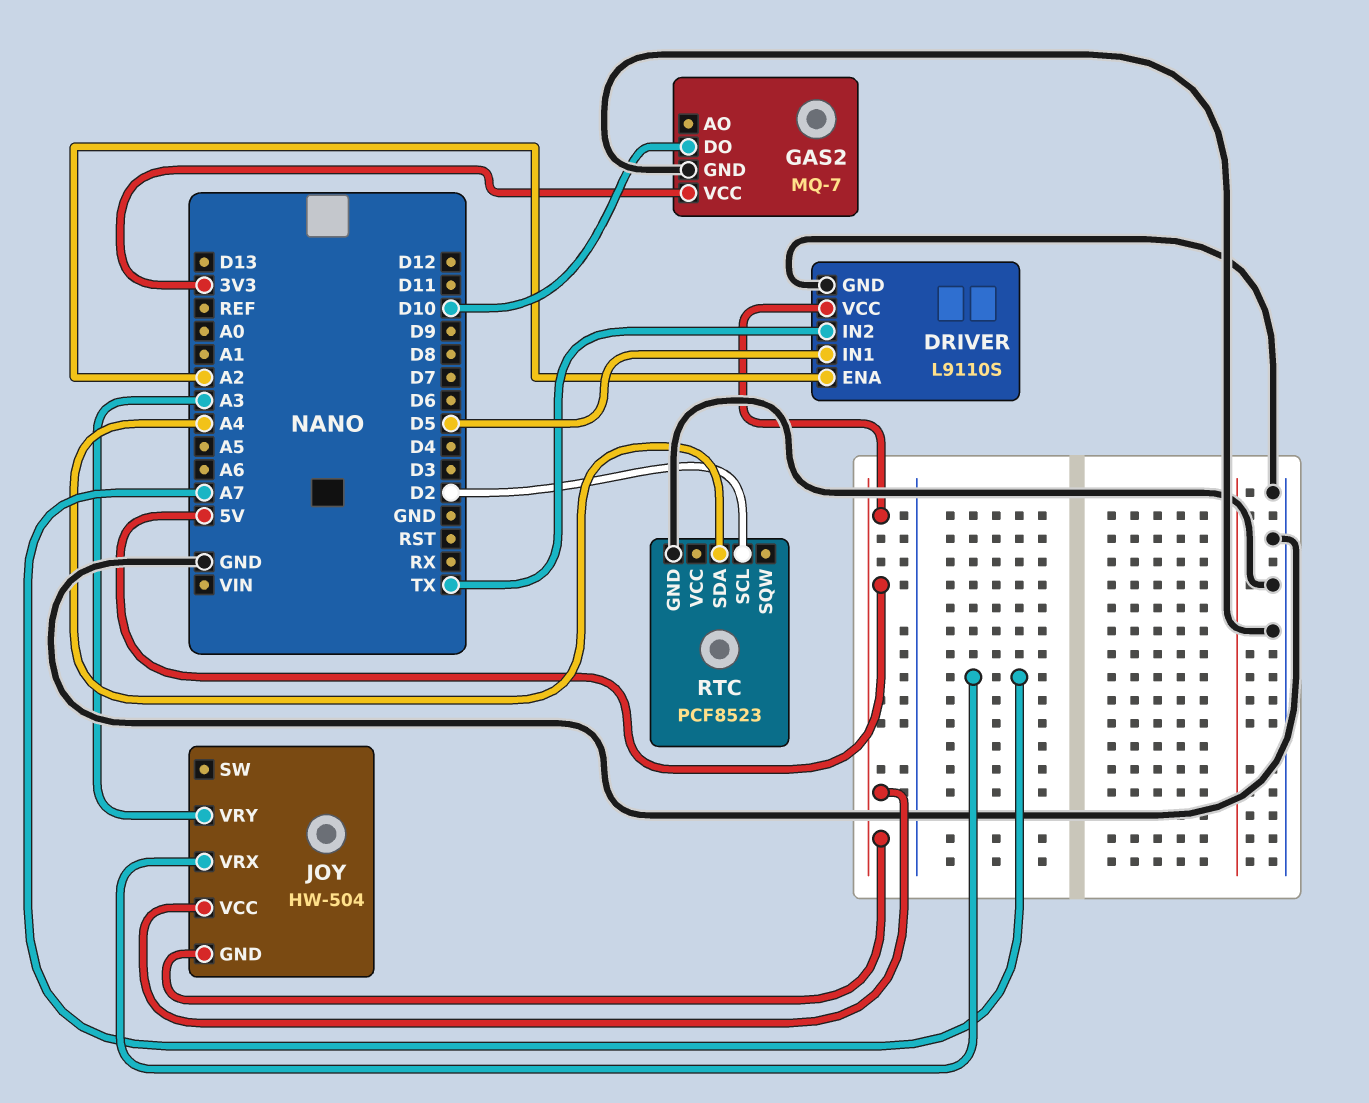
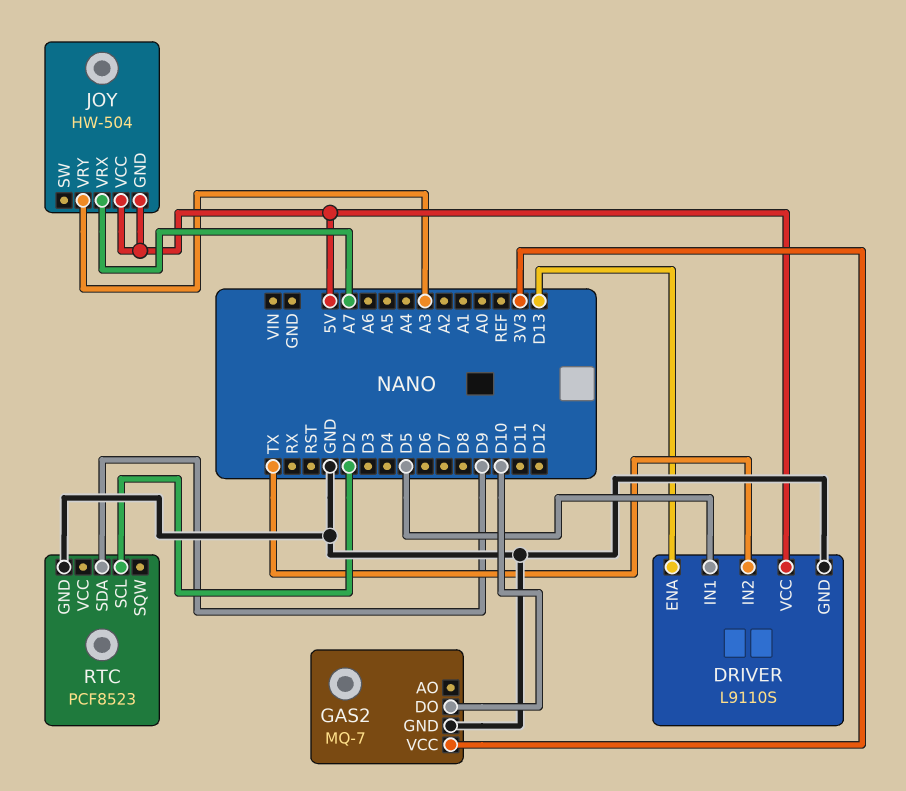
DRIVER pin ENA: A2 -> D13
RTC pin SDA: A4 -> D9

